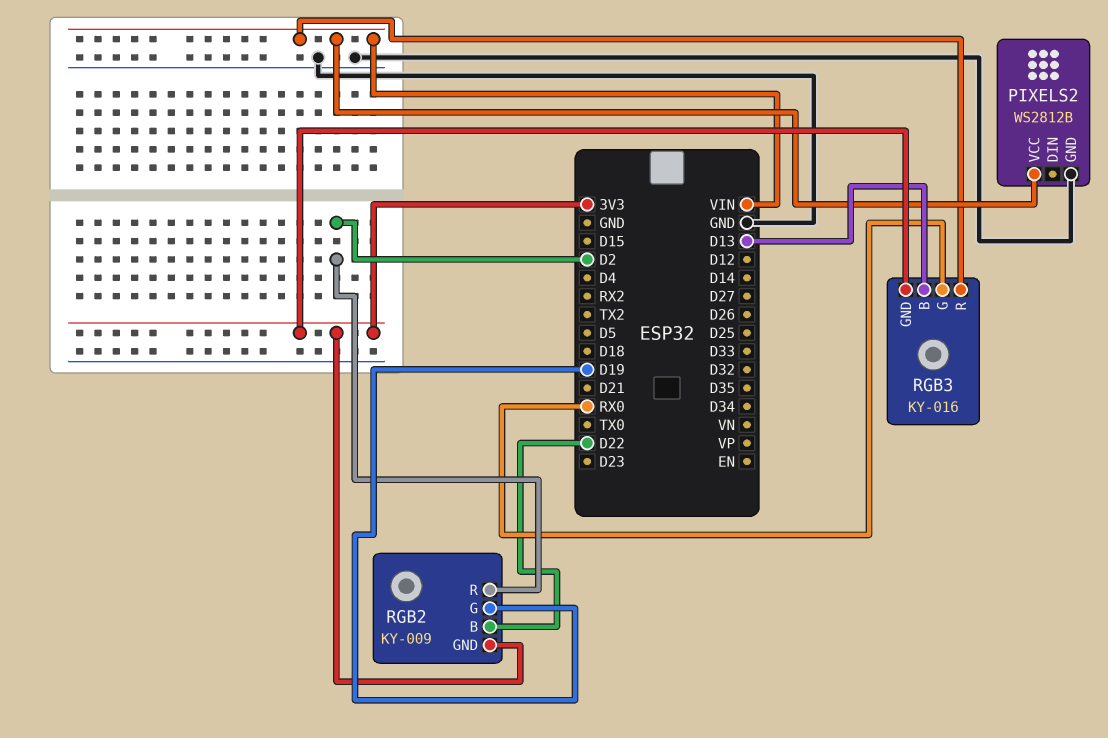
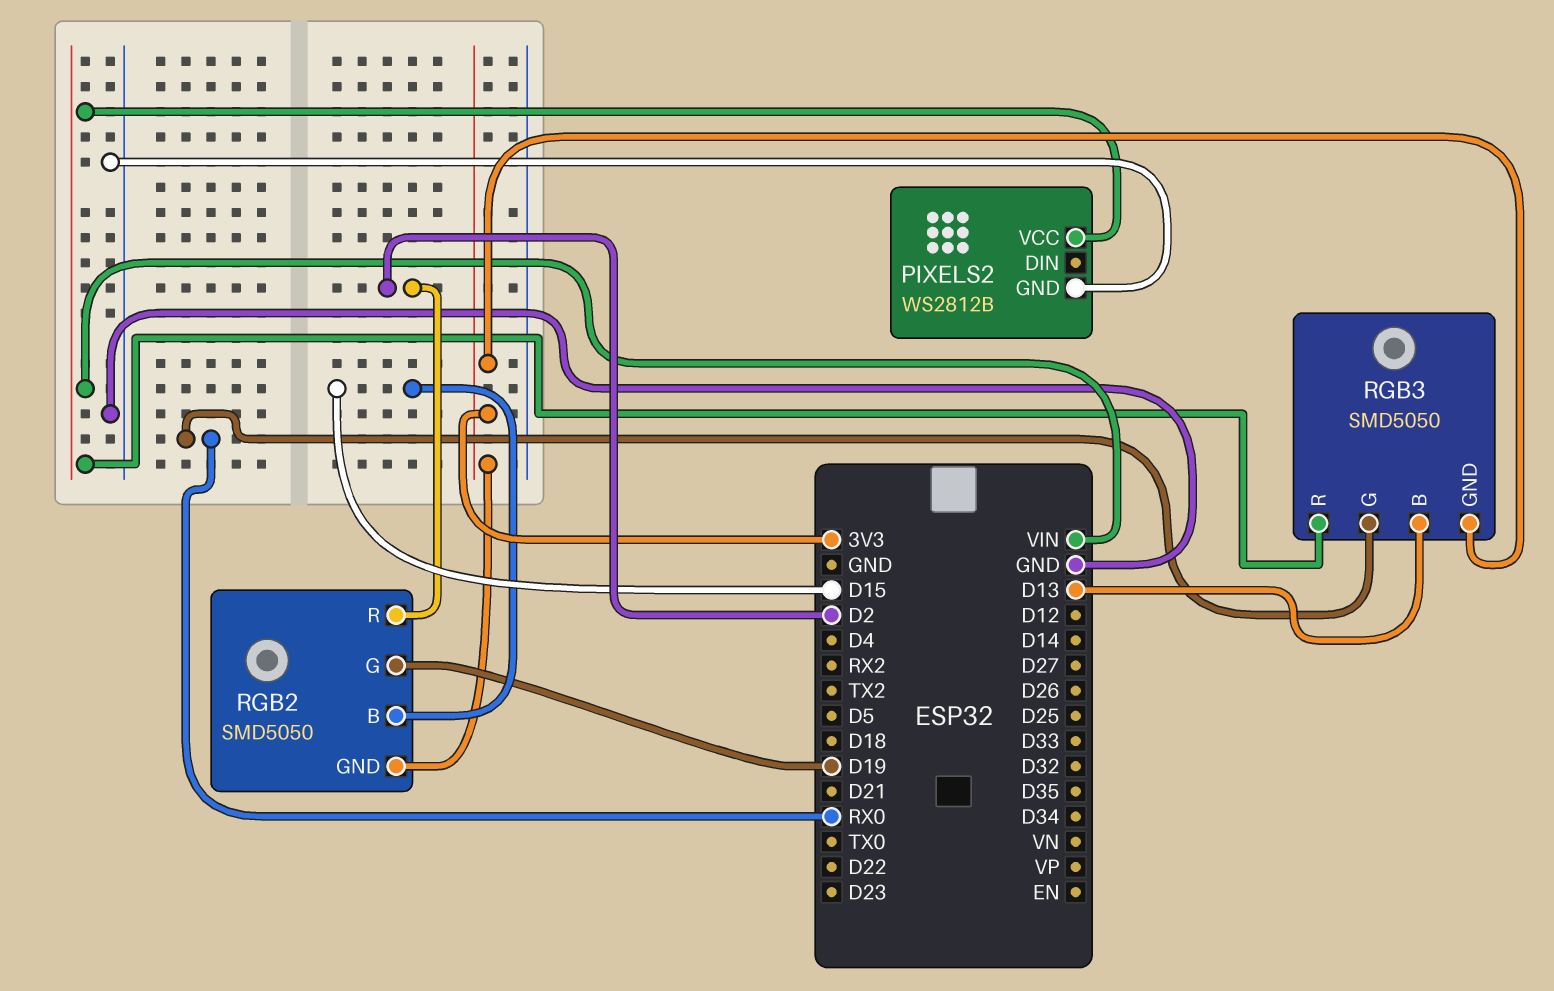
RGB2: KY-009 -> SMD5050
RGB2 pin B: D22 -> D15
RGB3: KY-016 -> SMD5050

